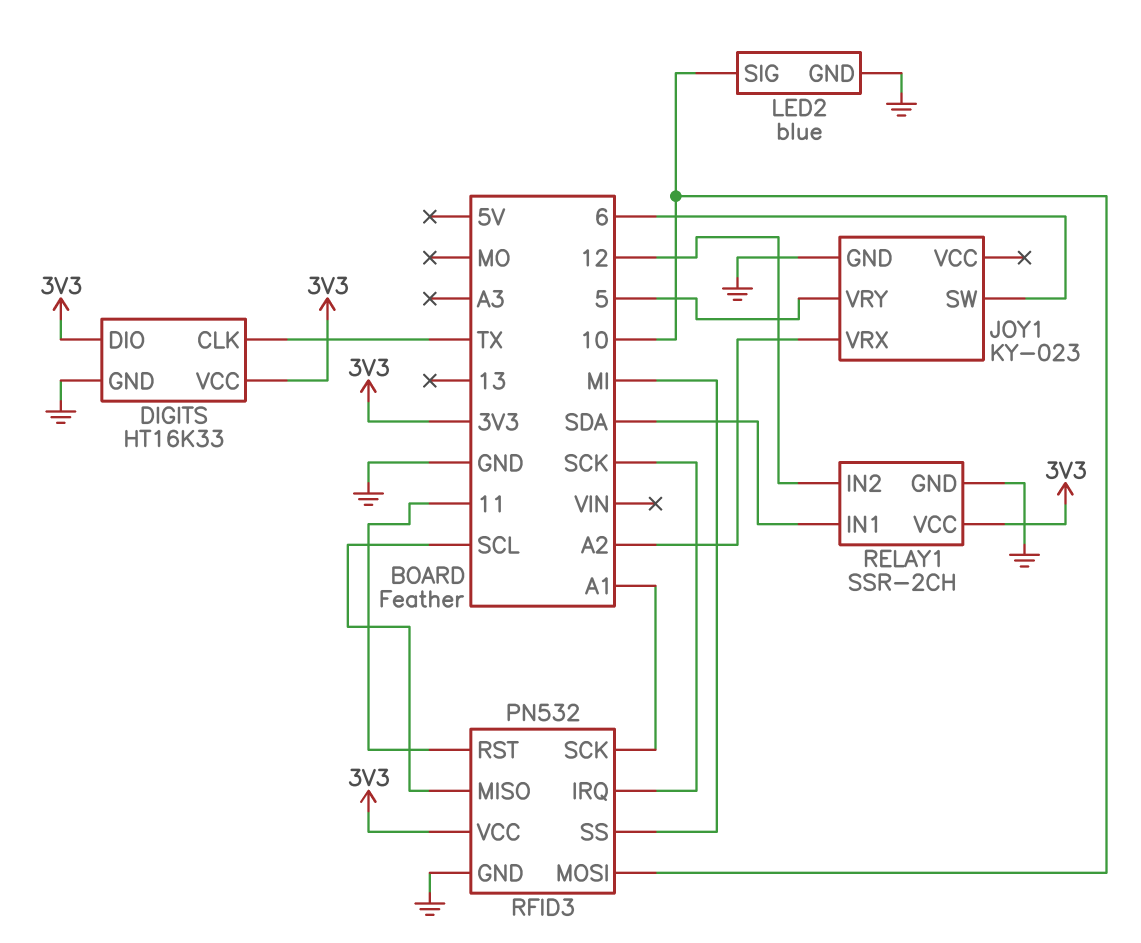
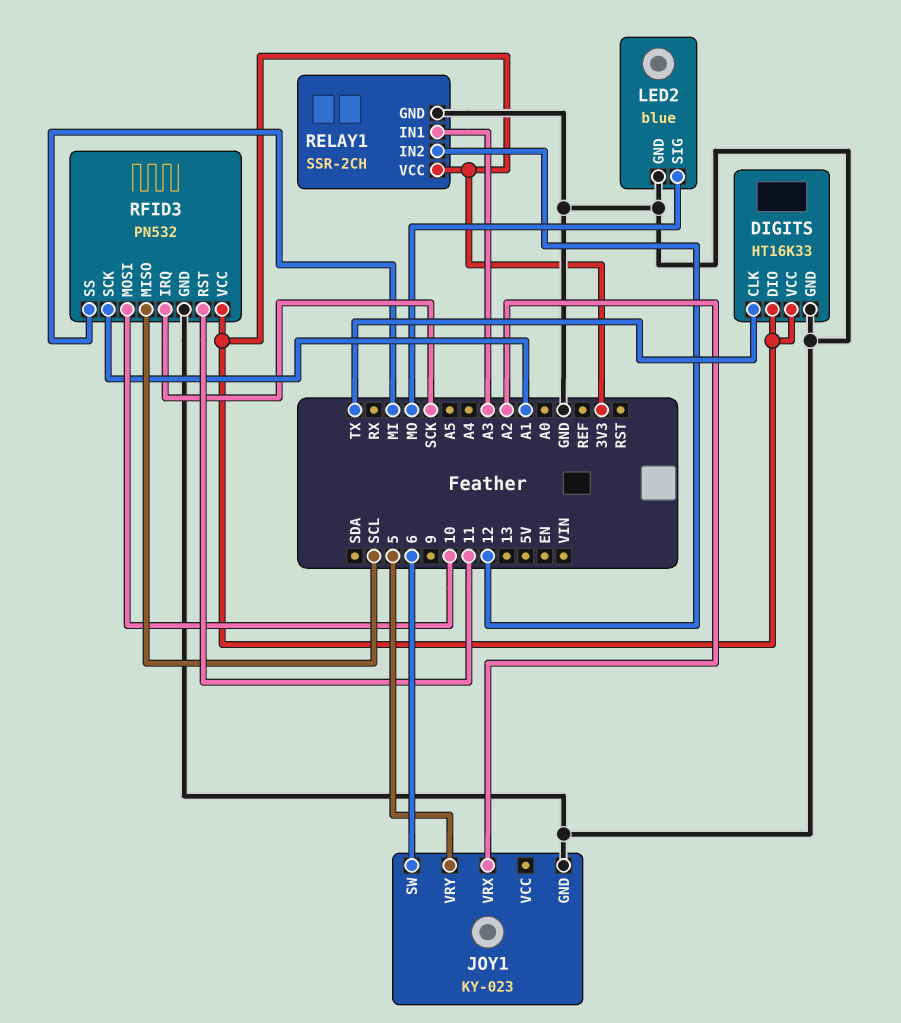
LED2 pin SIG: 10 -> MO
RELAY1 pin IN1: SDA -> A3

